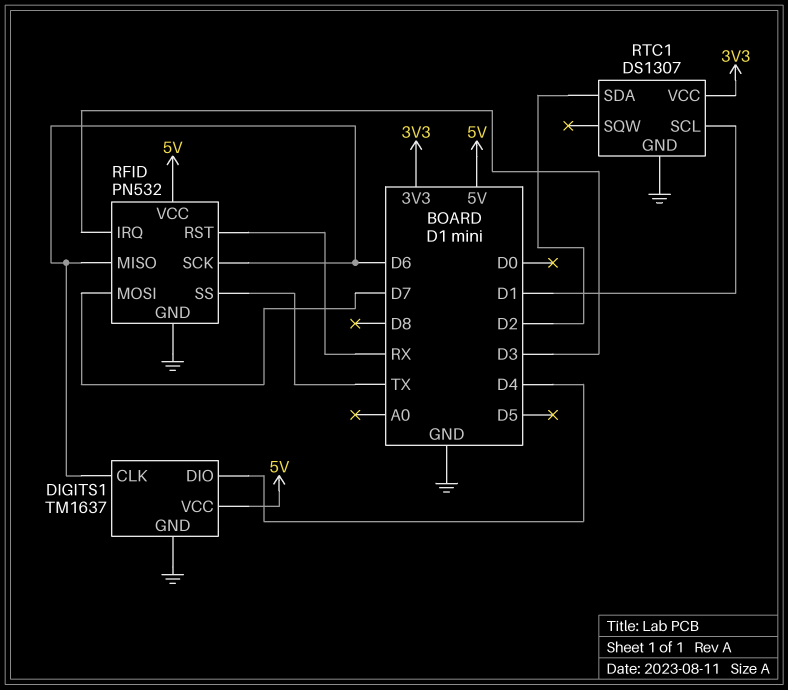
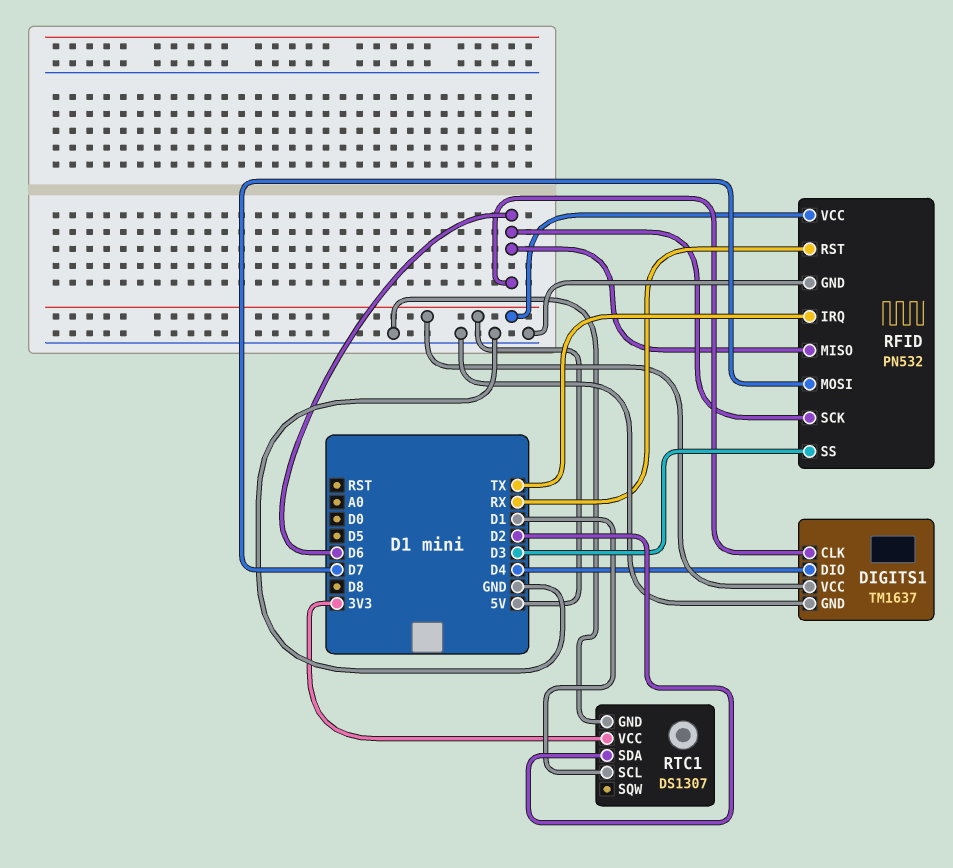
RFID pin IRQ: D3 -> TX
RFID pin SS: TX -> D3

